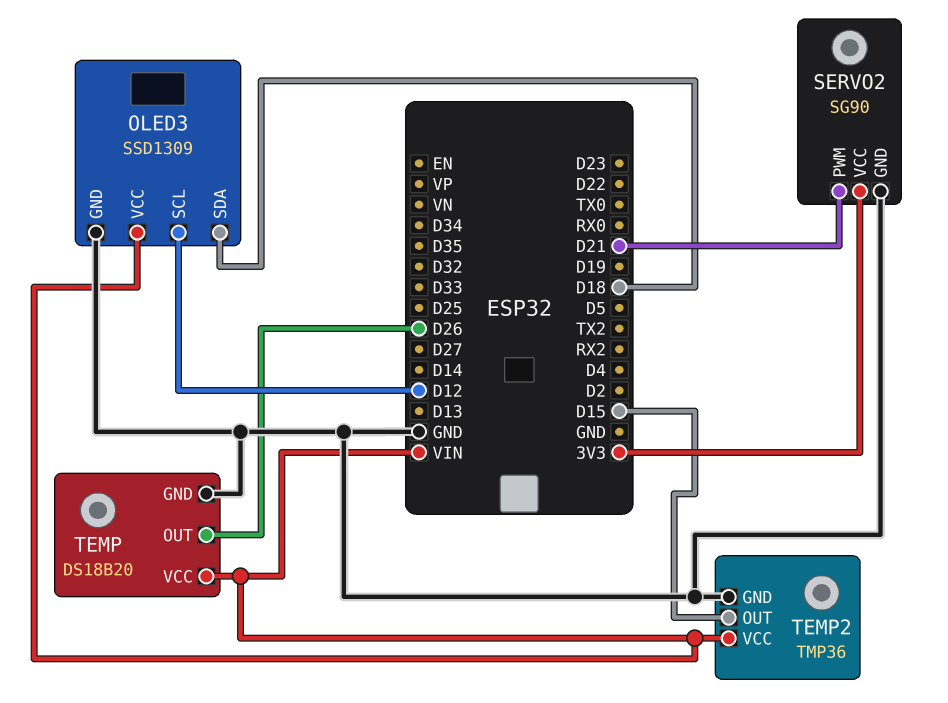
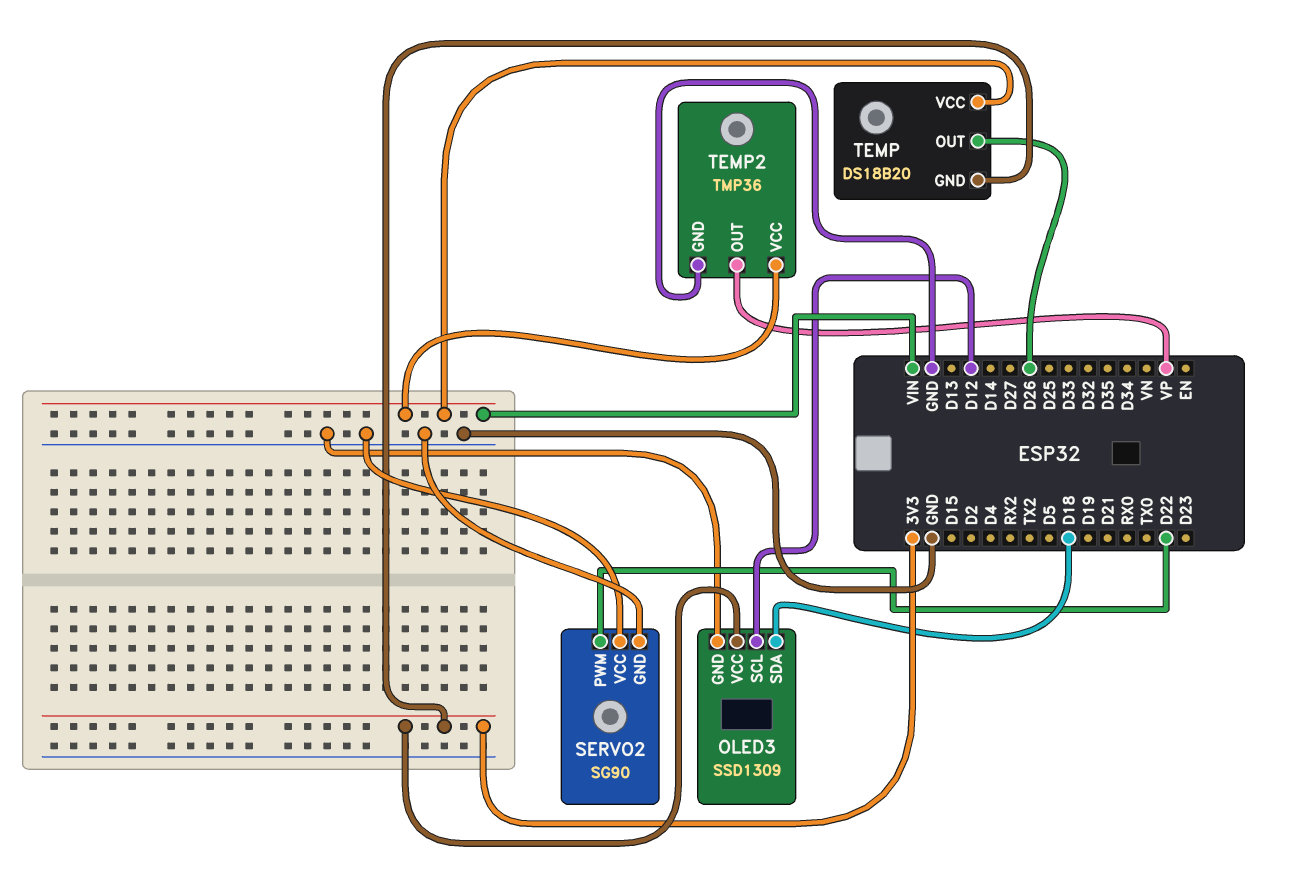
OLED3 pin VCC: VIN -> 3V3
SERVO2 pin PWM: D21 -> D22
SERVO2 pin VCC: 3V3 -> GND
TEMP pin GND: GND -> 3V3
TEMP2 pin OUT: D15 -> VP

